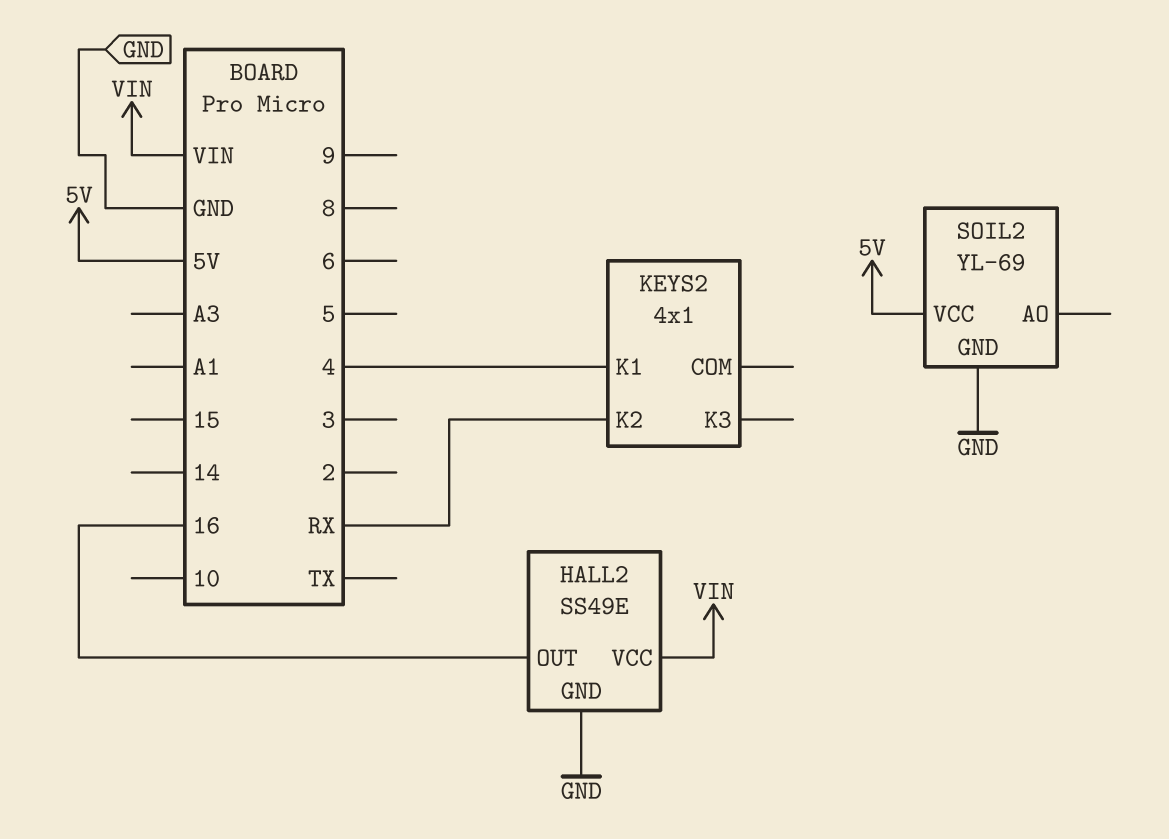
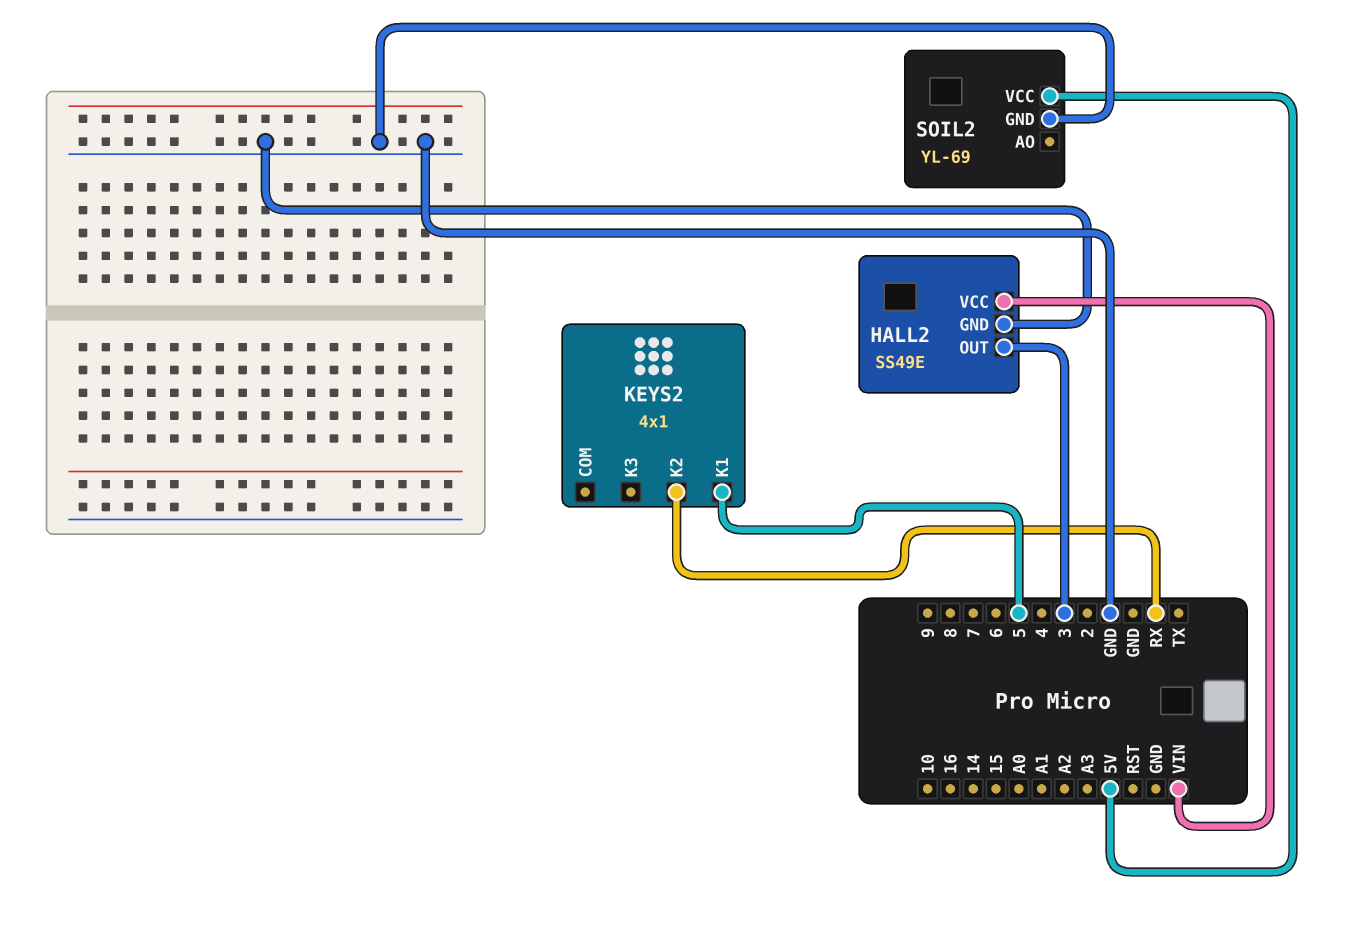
HALL2 pin OUT: 16 -> 3
KEYS2 pin K1: 4 -> 5

